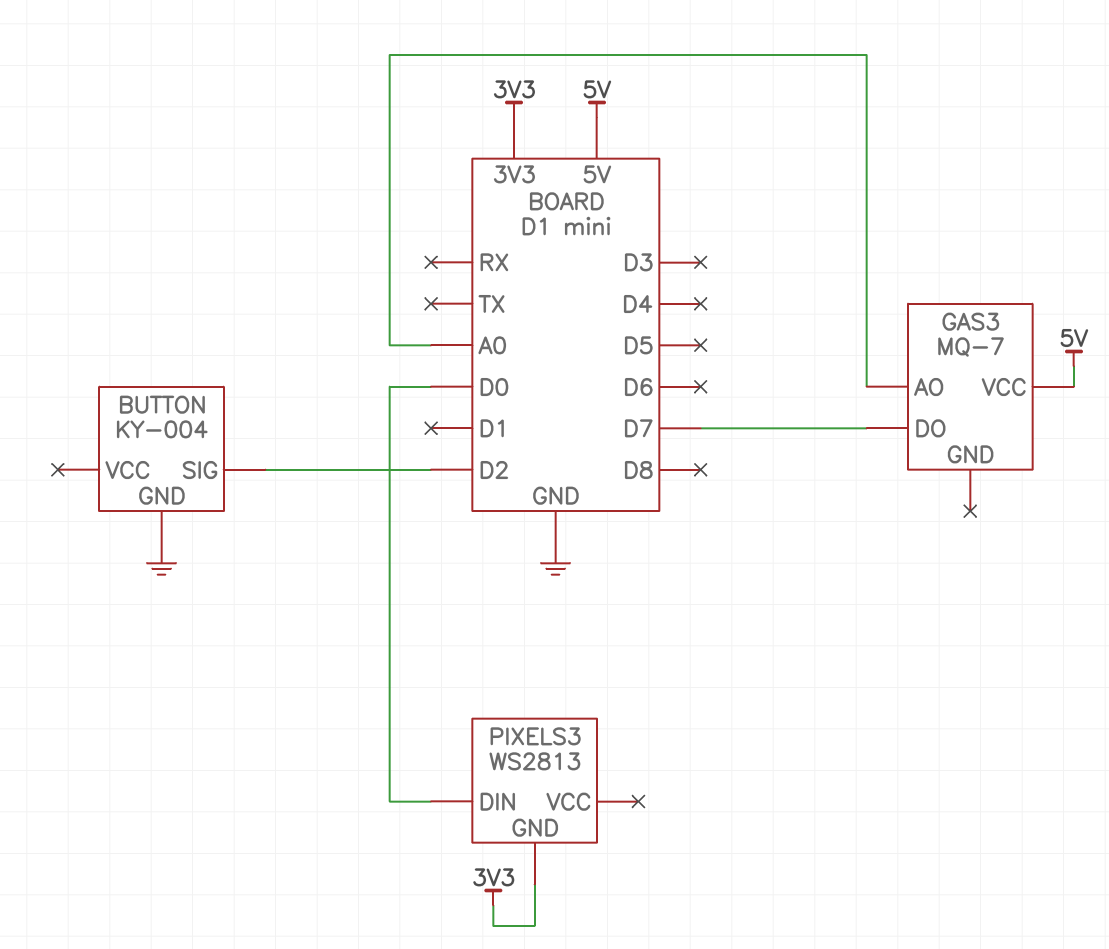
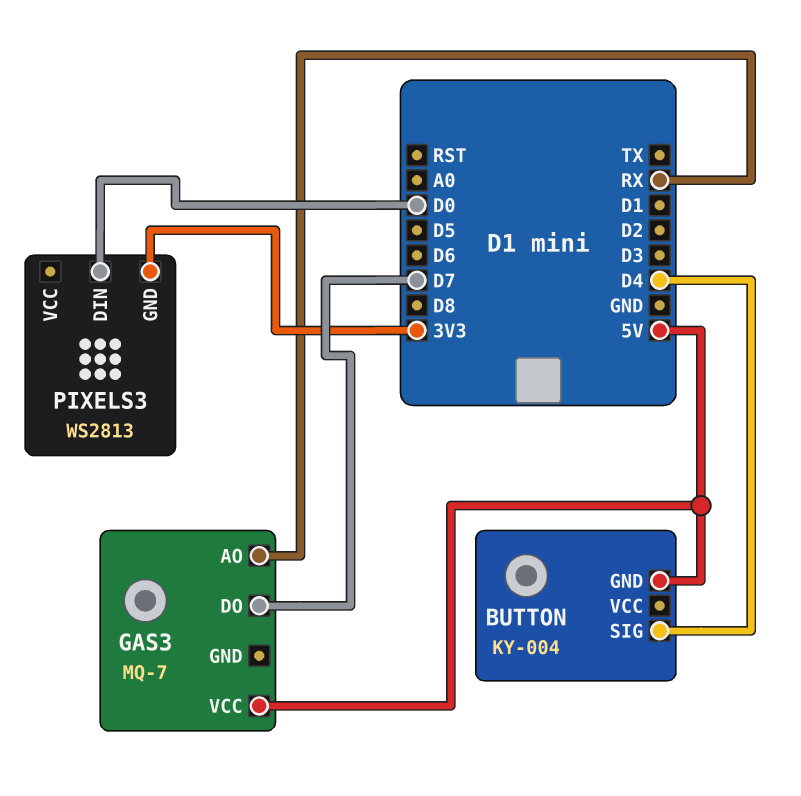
BUTTON pin GND: GND -> 5V
BUTTON pin SIG: D2 -> D4
GAS3 pin AO: A0 -> RX

